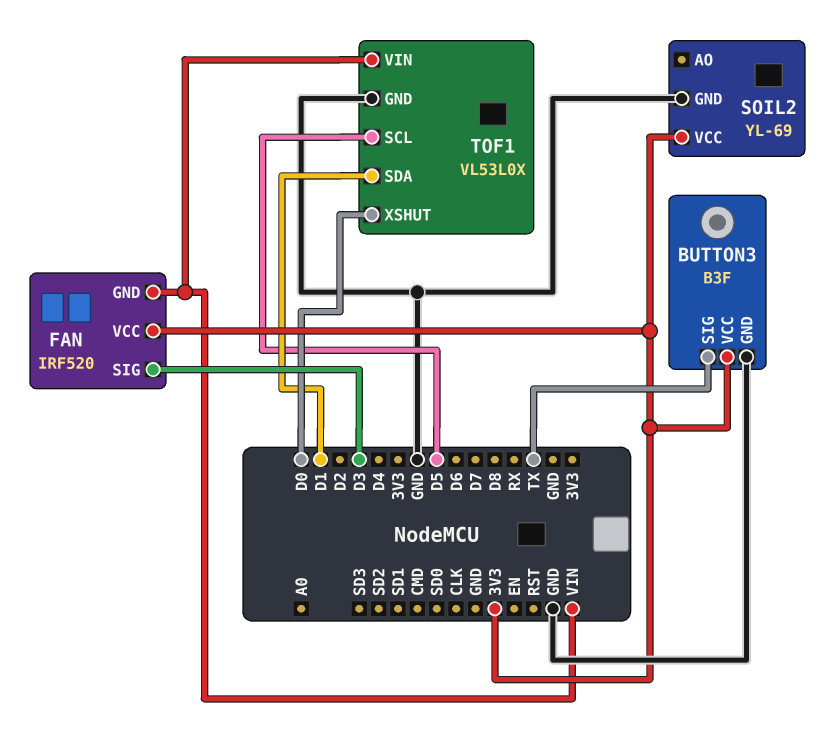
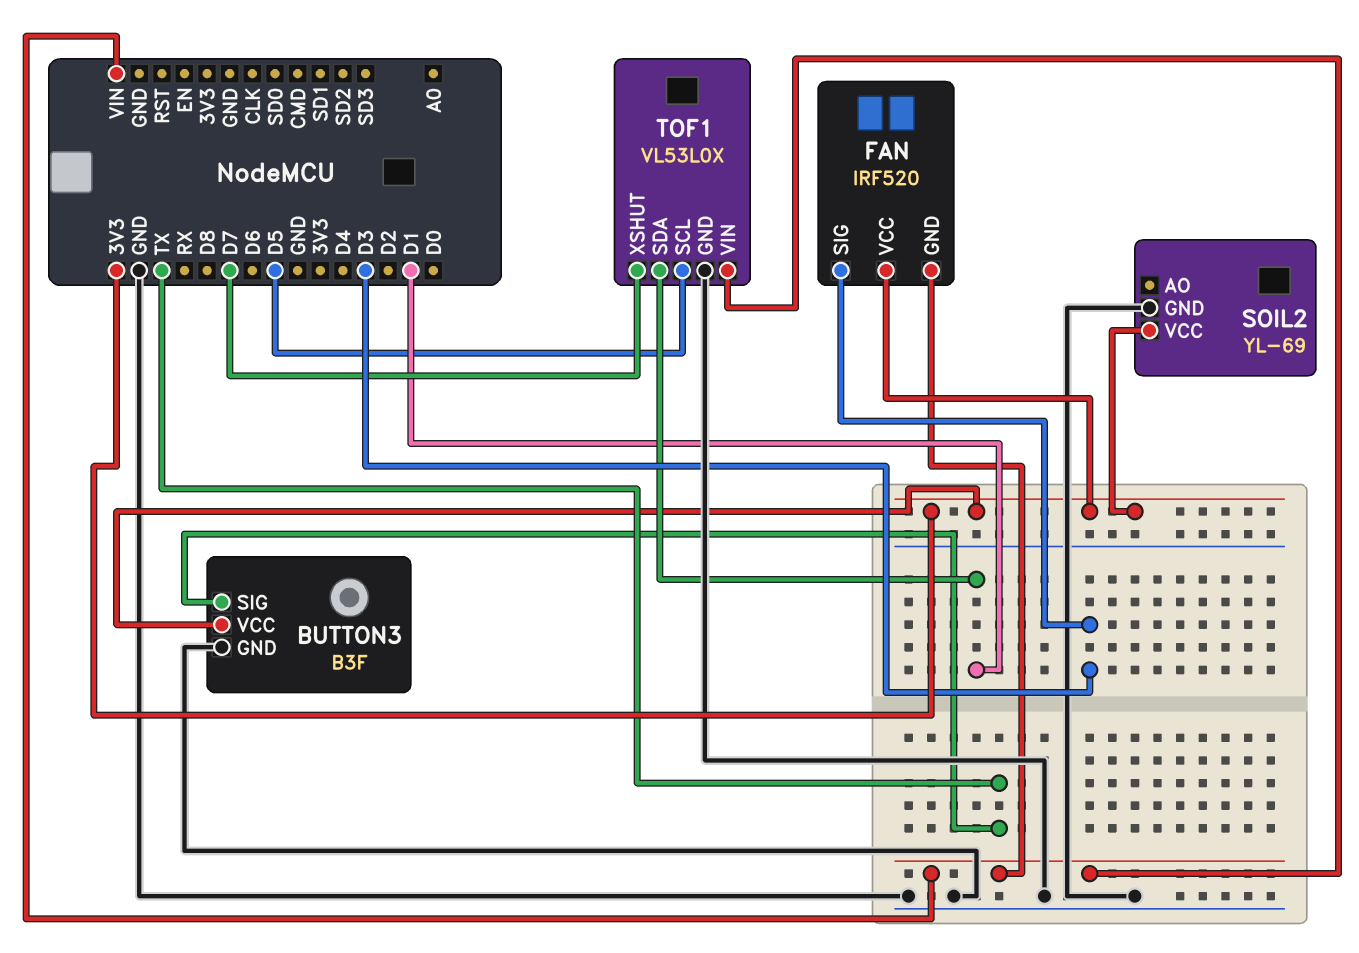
TOF1 pin XSHUT: D0 -> D7

